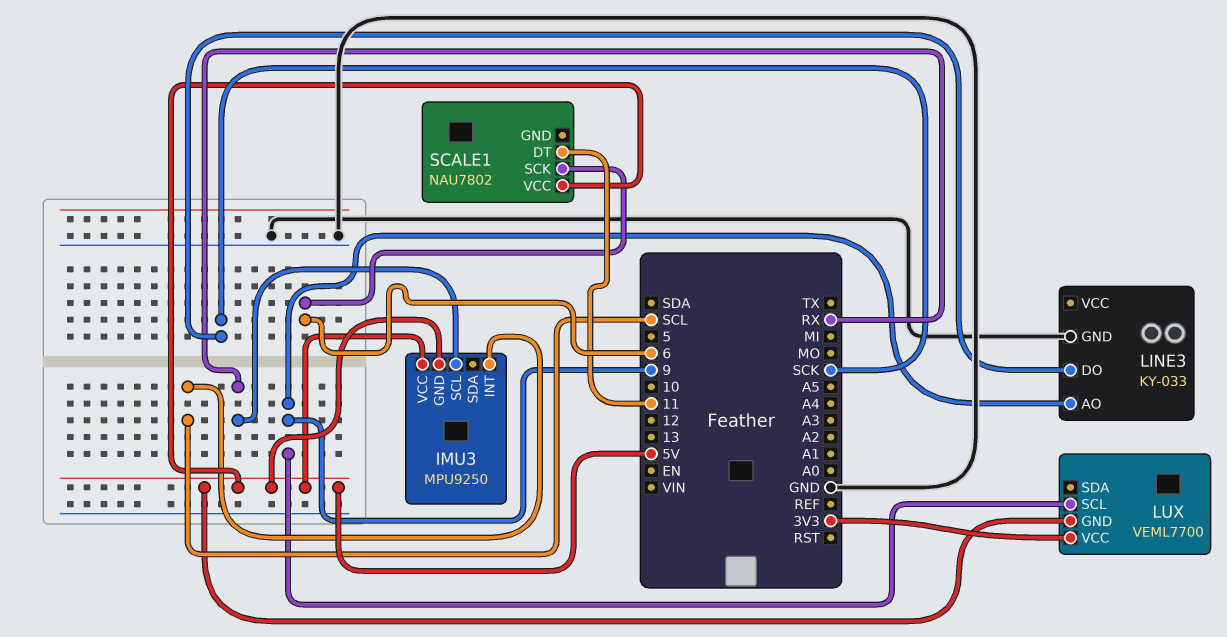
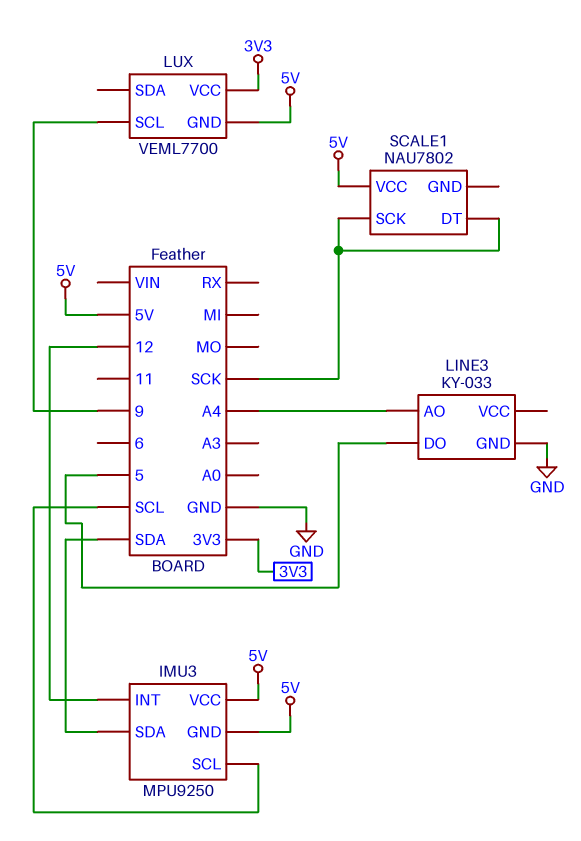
IMU3 pin INT: SCL -> 12
IMU3 pin SCL: RX -> SCL
IMU3 pin SDA: none -> SDA
LINE3 pin AO: 9 -> A4
LINE3 pin DO: SCK -> 5
SCALE1 pin DT: 11 -> SCK
SCALE1 pin SCK: 6 -> SCK

